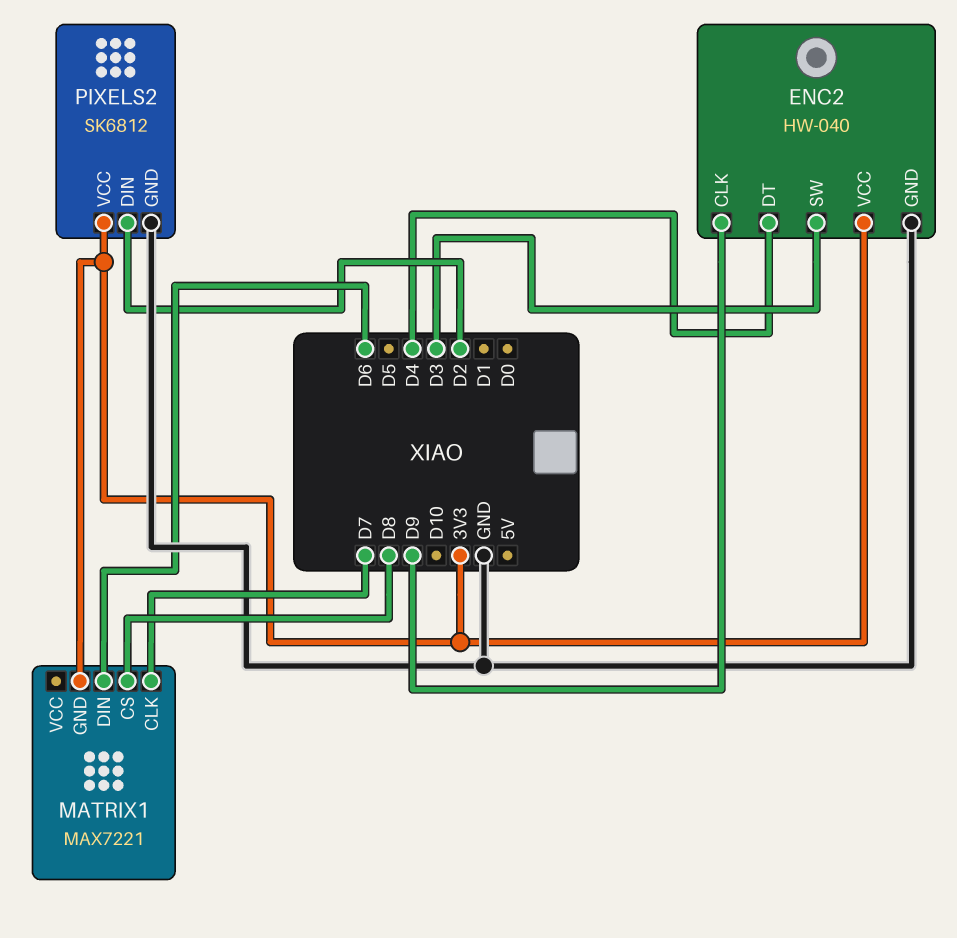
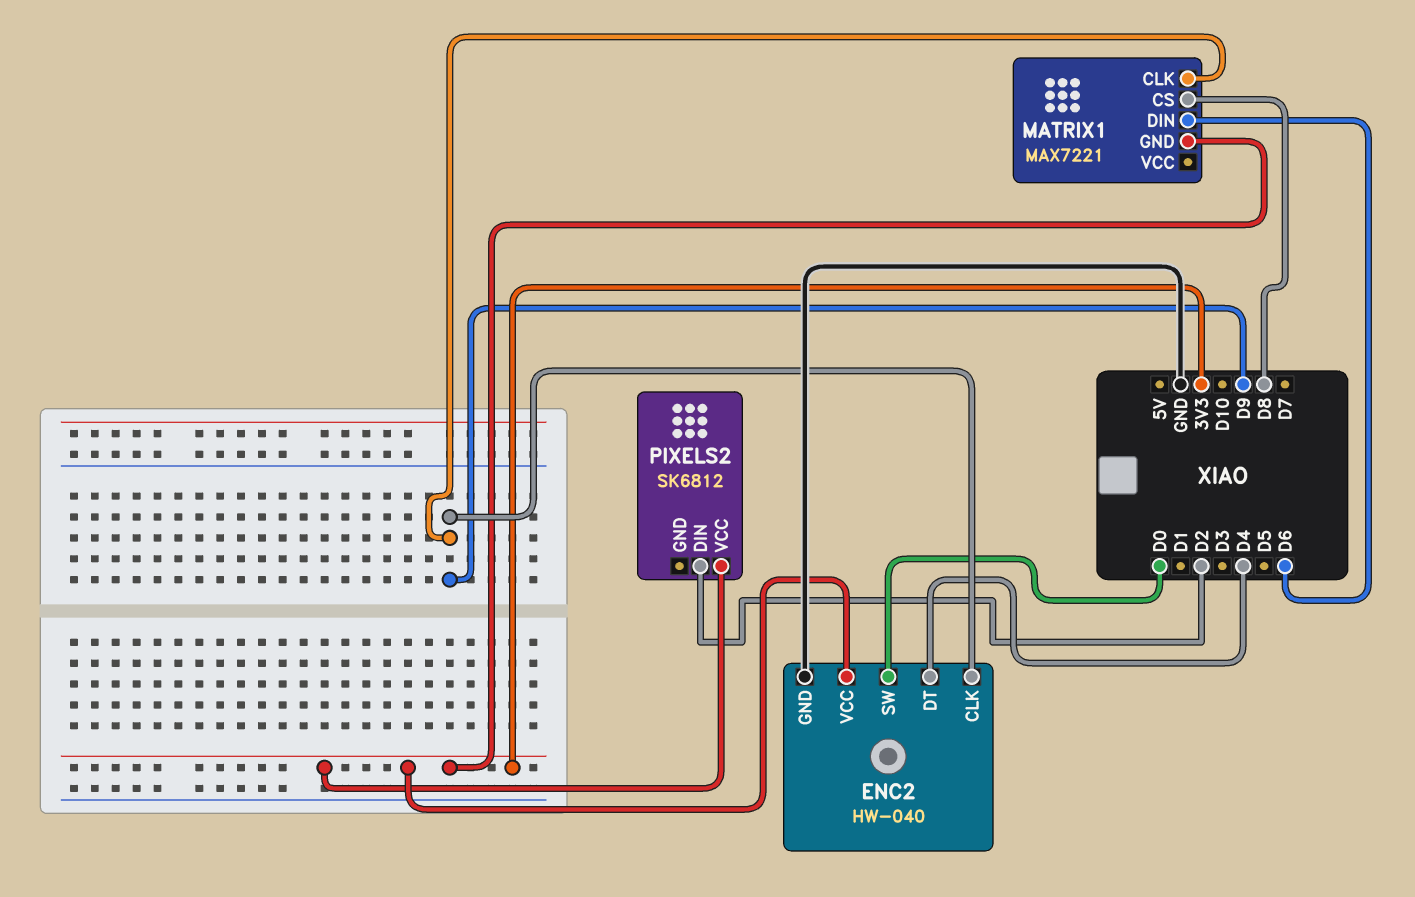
ENC2 pin SW: D3 -> D0
MATRIX1 pin CLK: D7 -> D9
PIXELS2 pin GND: GND -> none

